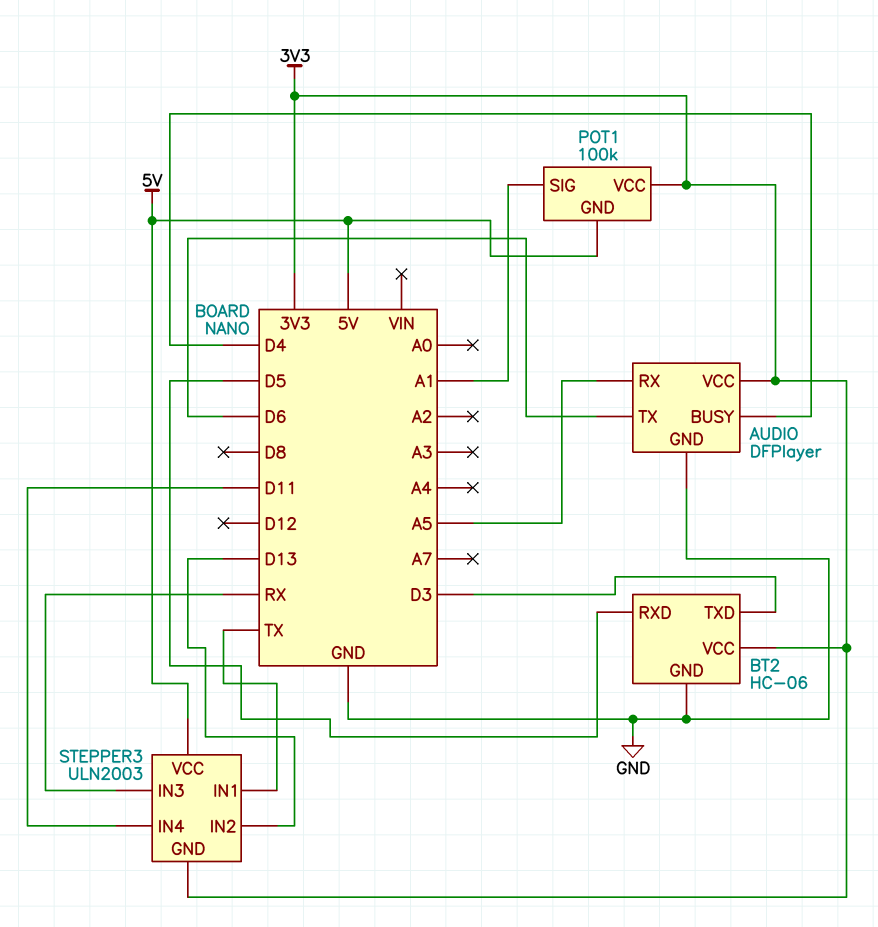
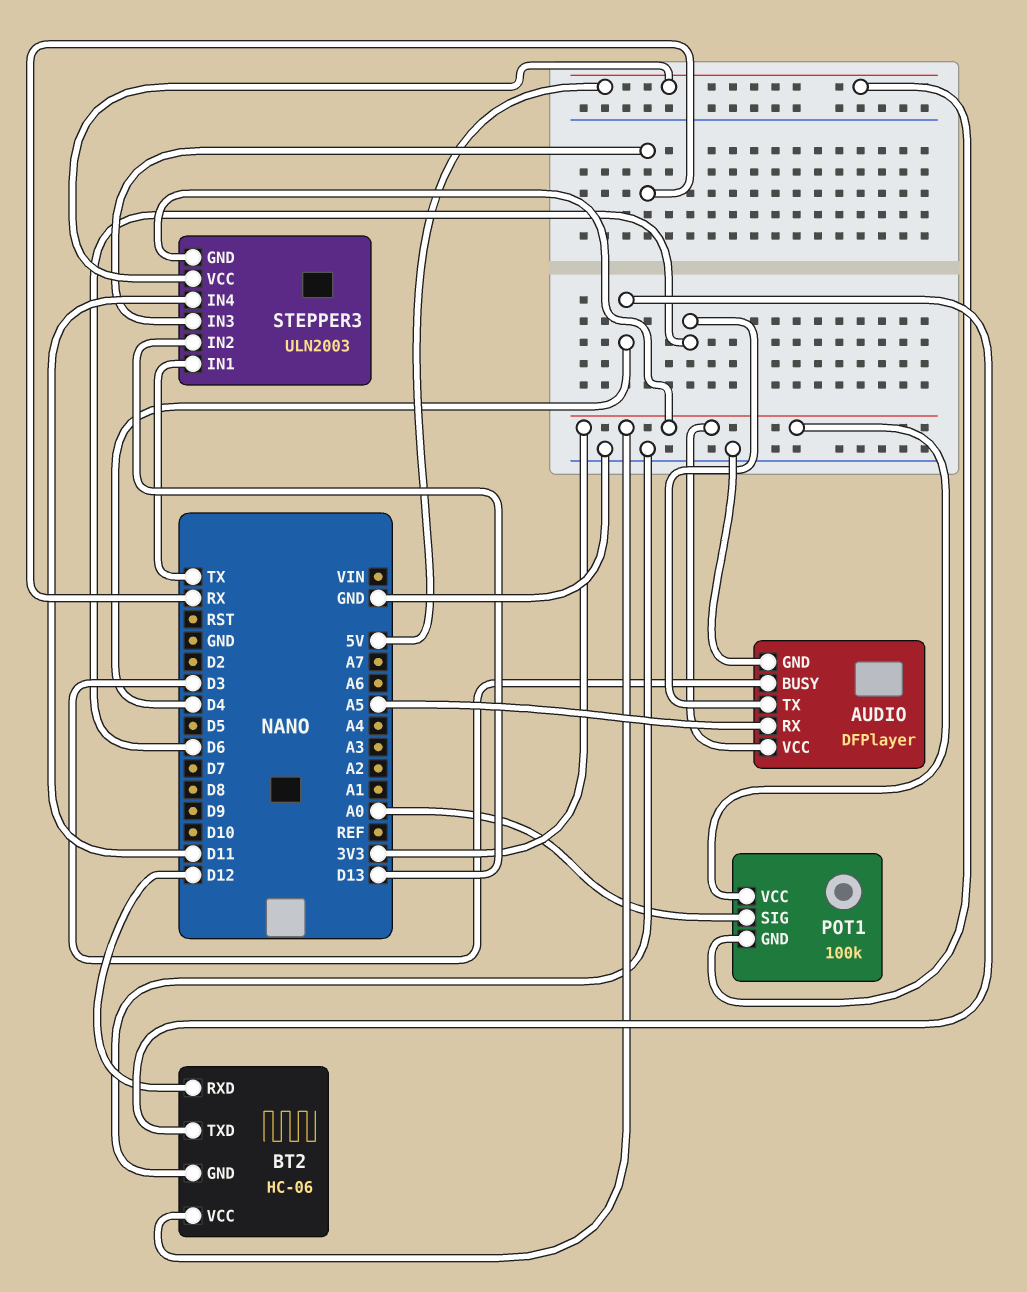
AUDIO pin BUSY: D4 -> D3
BT2 pin RXD: D5 -> D12
BT2 pin TXD: D3 -> D4
POT1 pin SIG: A1 -> A0

